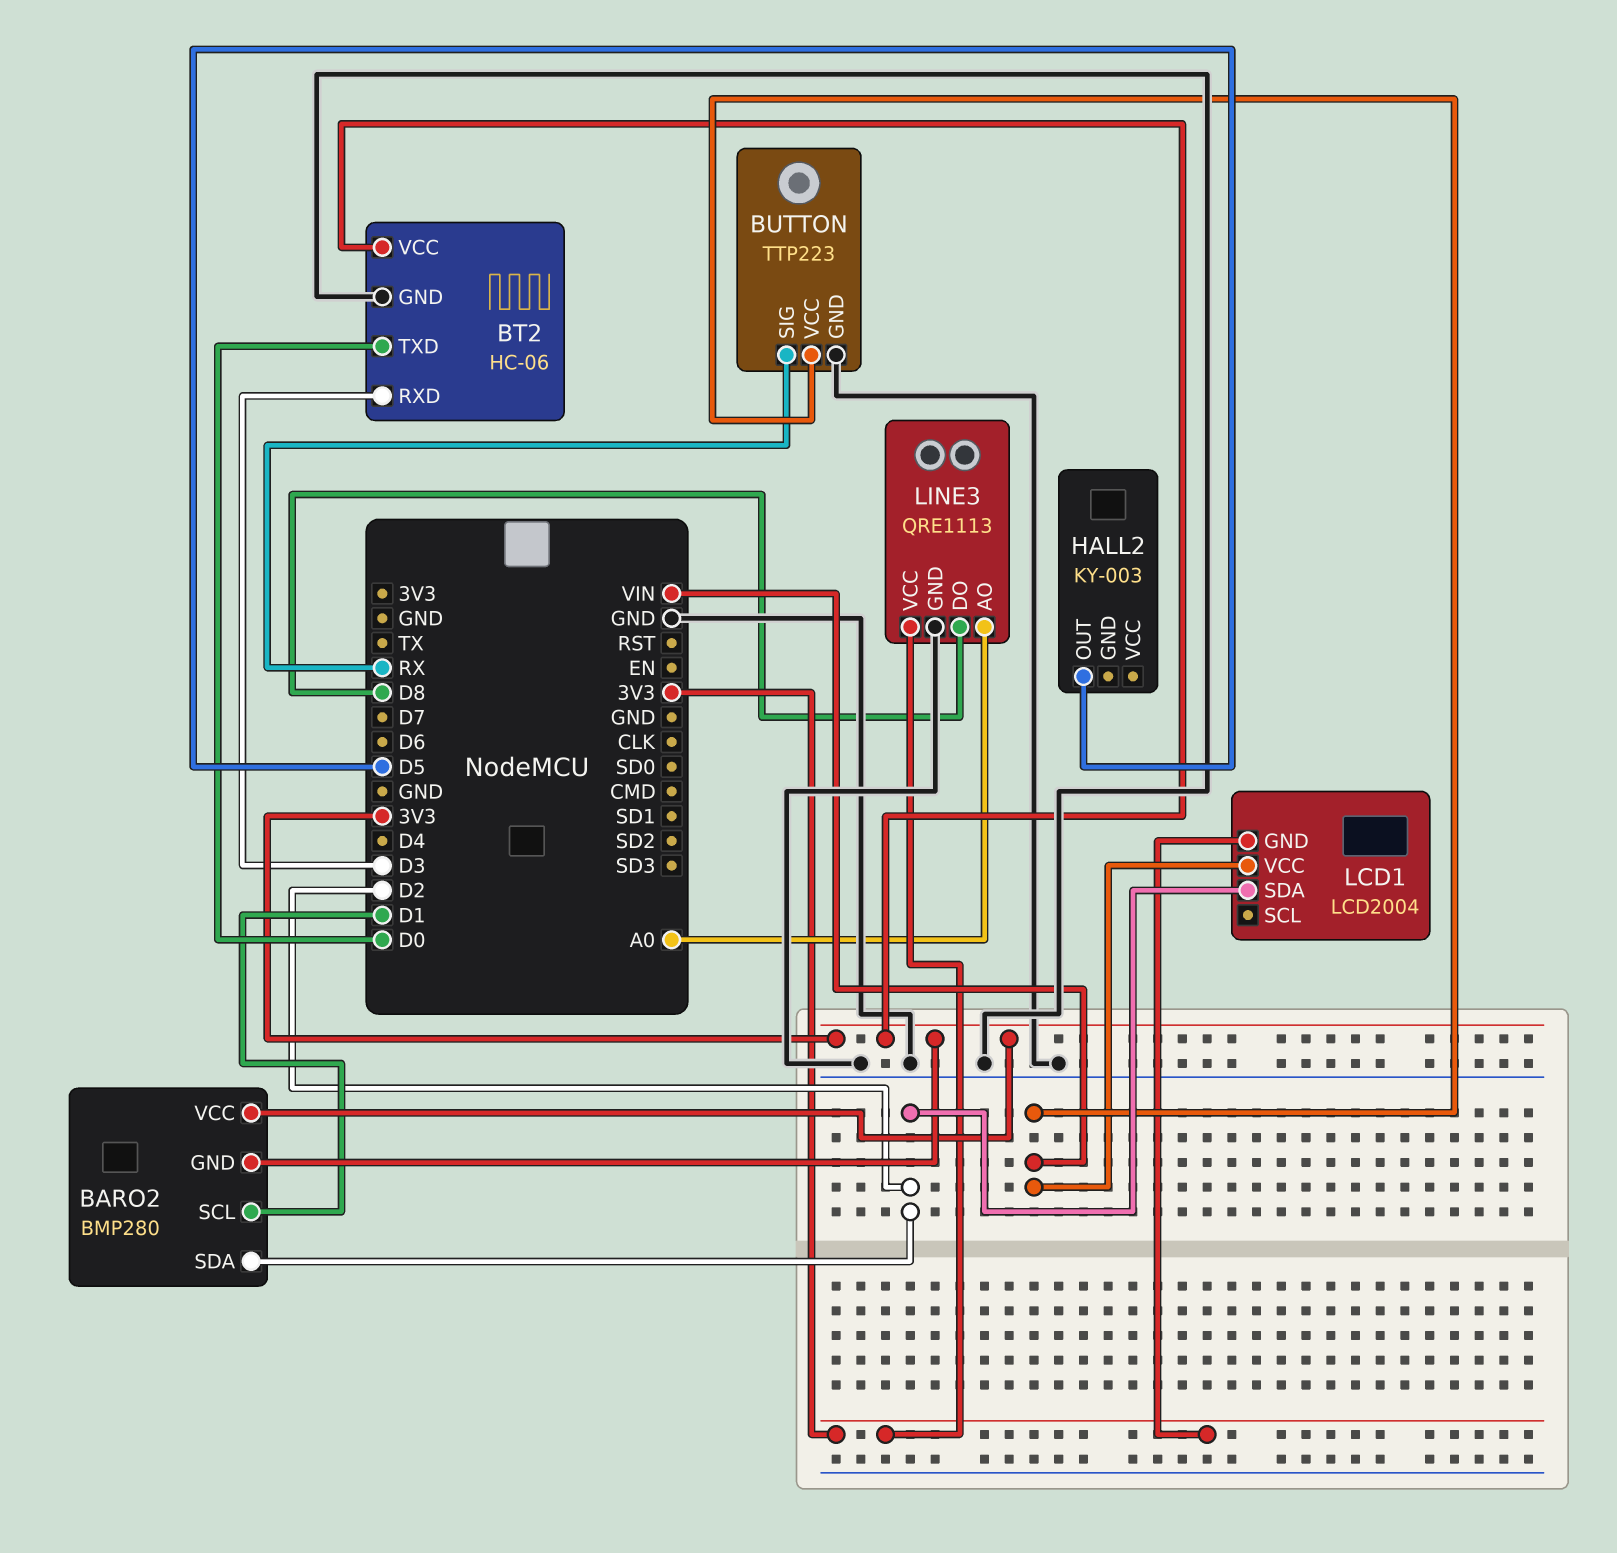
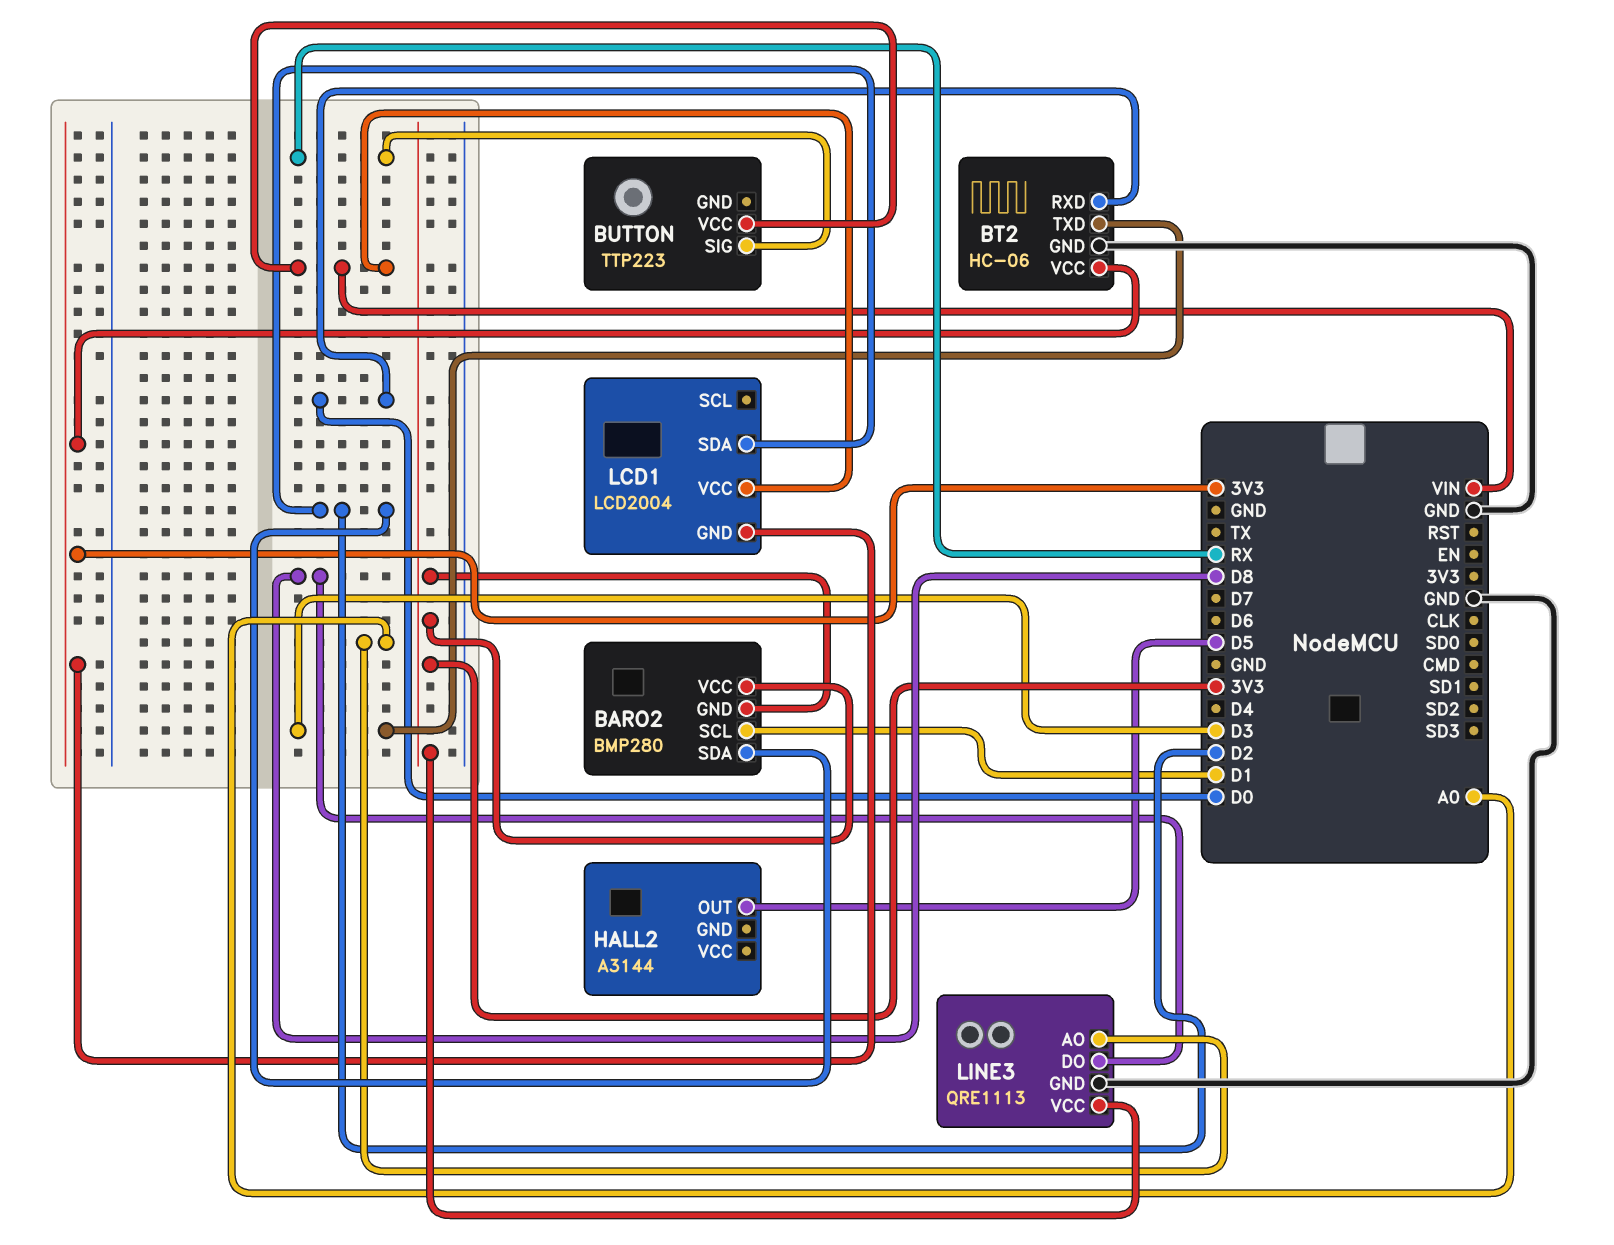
BT2 pin RXD: D3 -> D0
BT2 pin TXD: D0 -> D3
BUTTON pin GND: GND -> none
HALL2: KY-003 -> A3144

